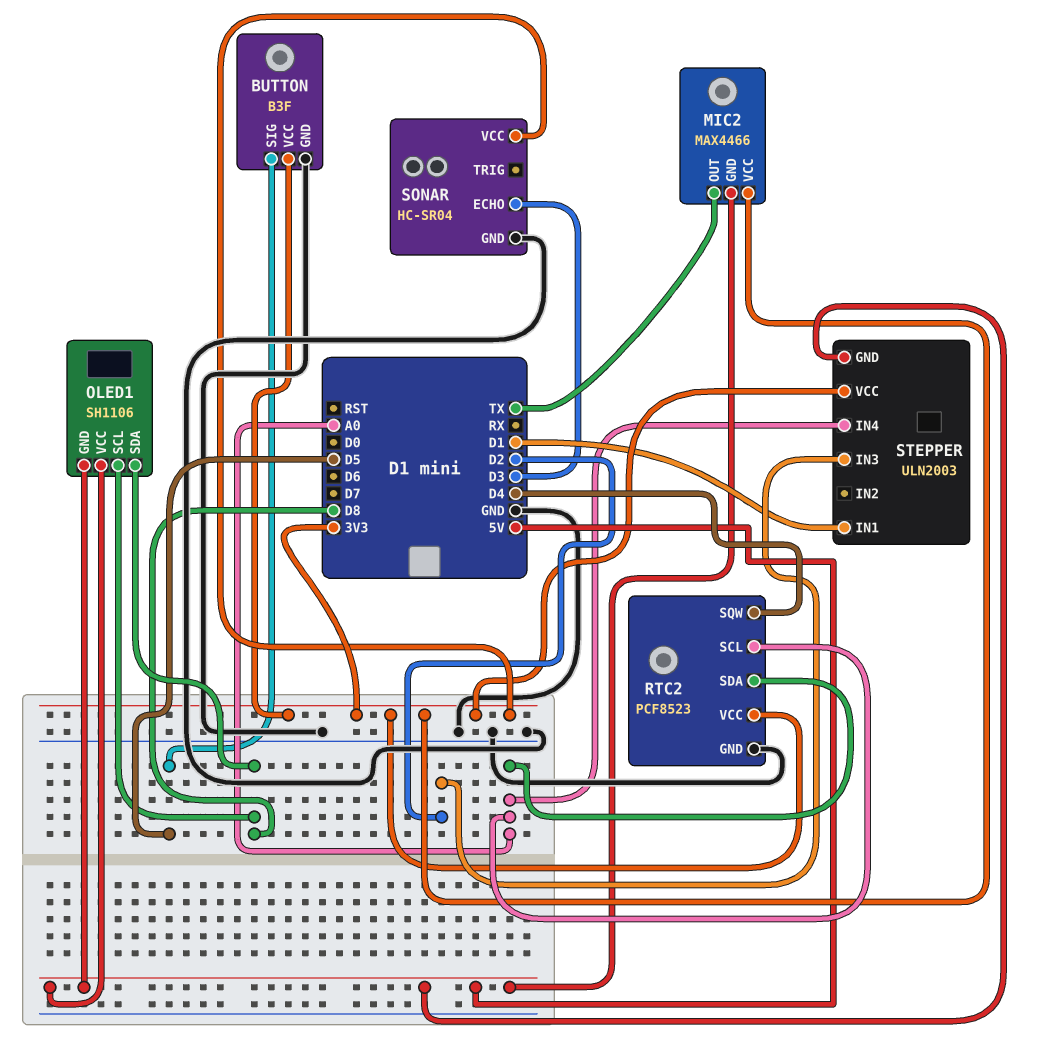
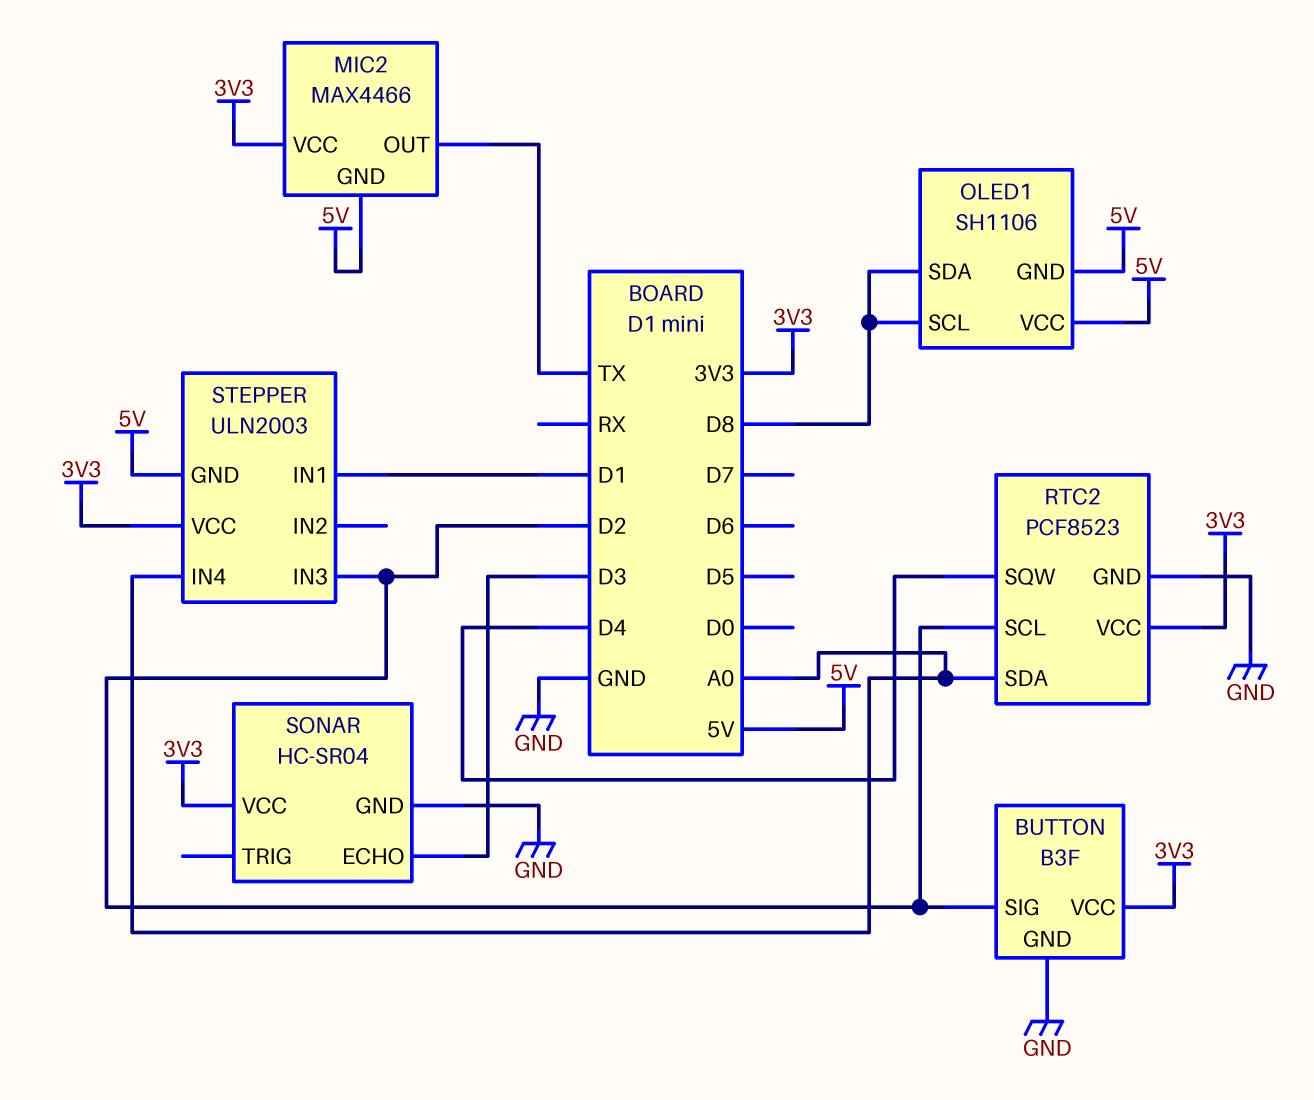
BUTTON pin SIG: D5 -> D2
RTC2 pin SCL: A0 -> D2

